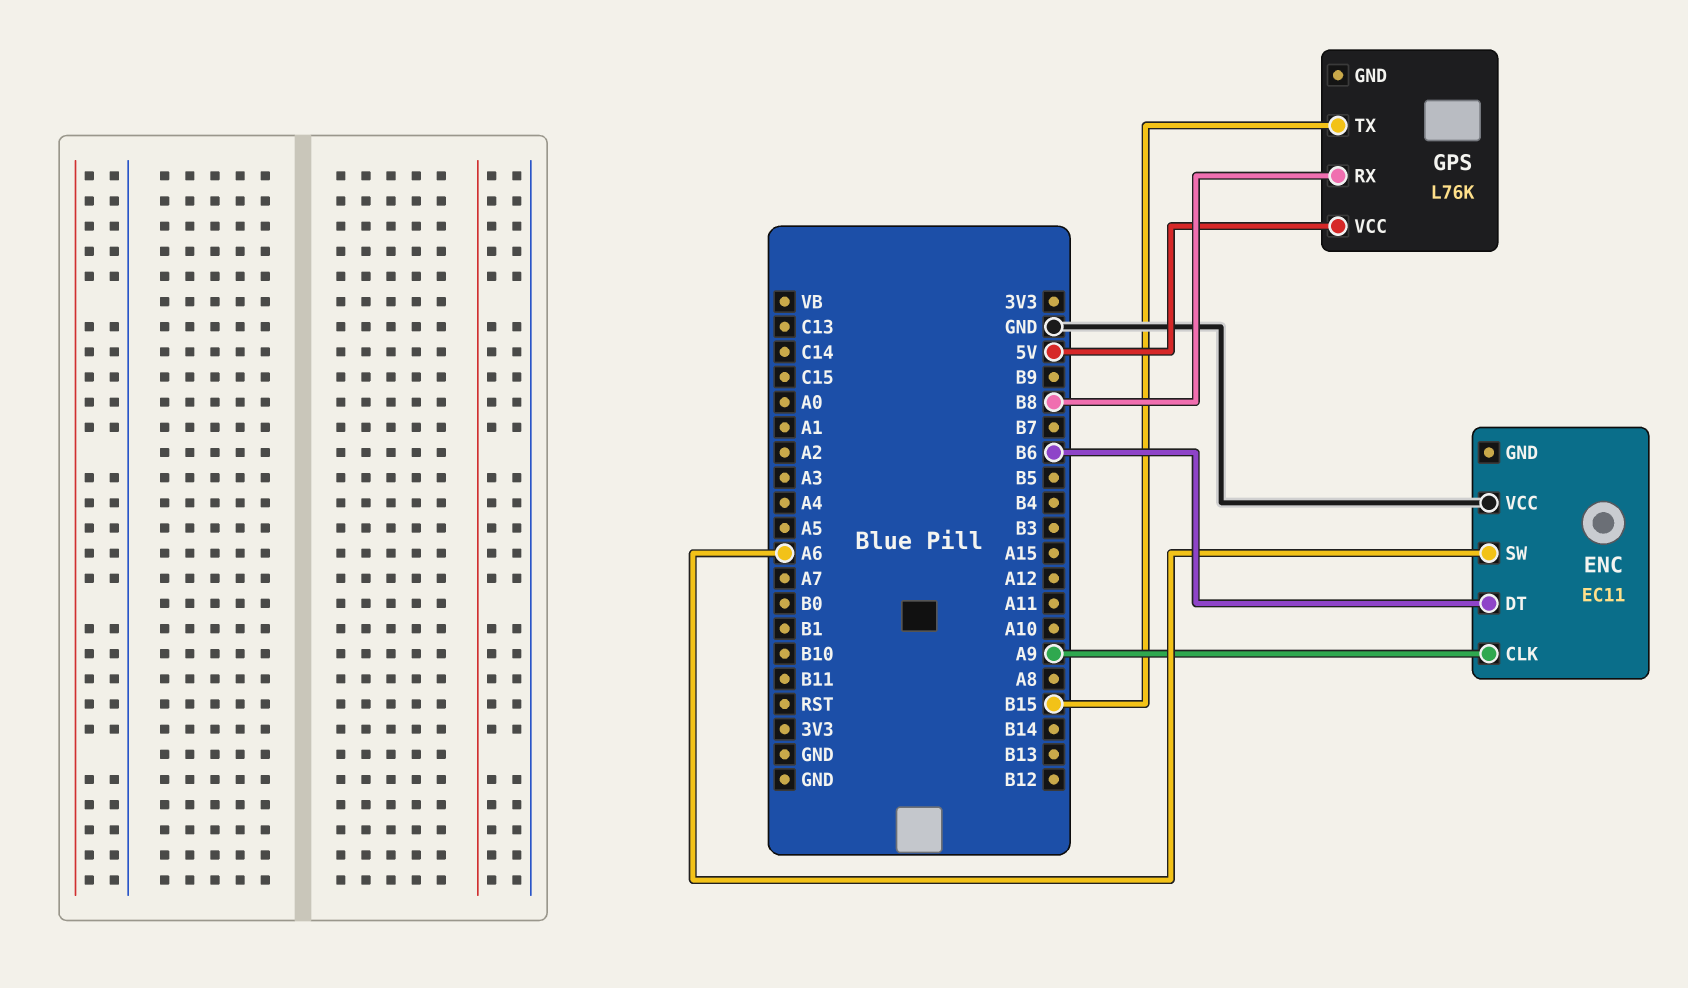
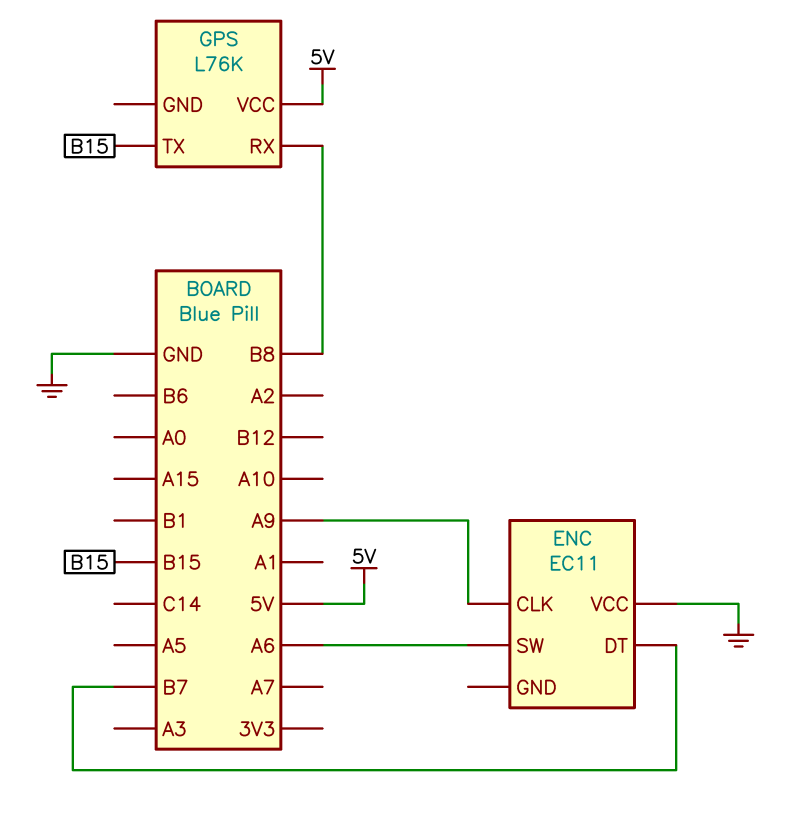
ENC pin DT: B6 -> B7

